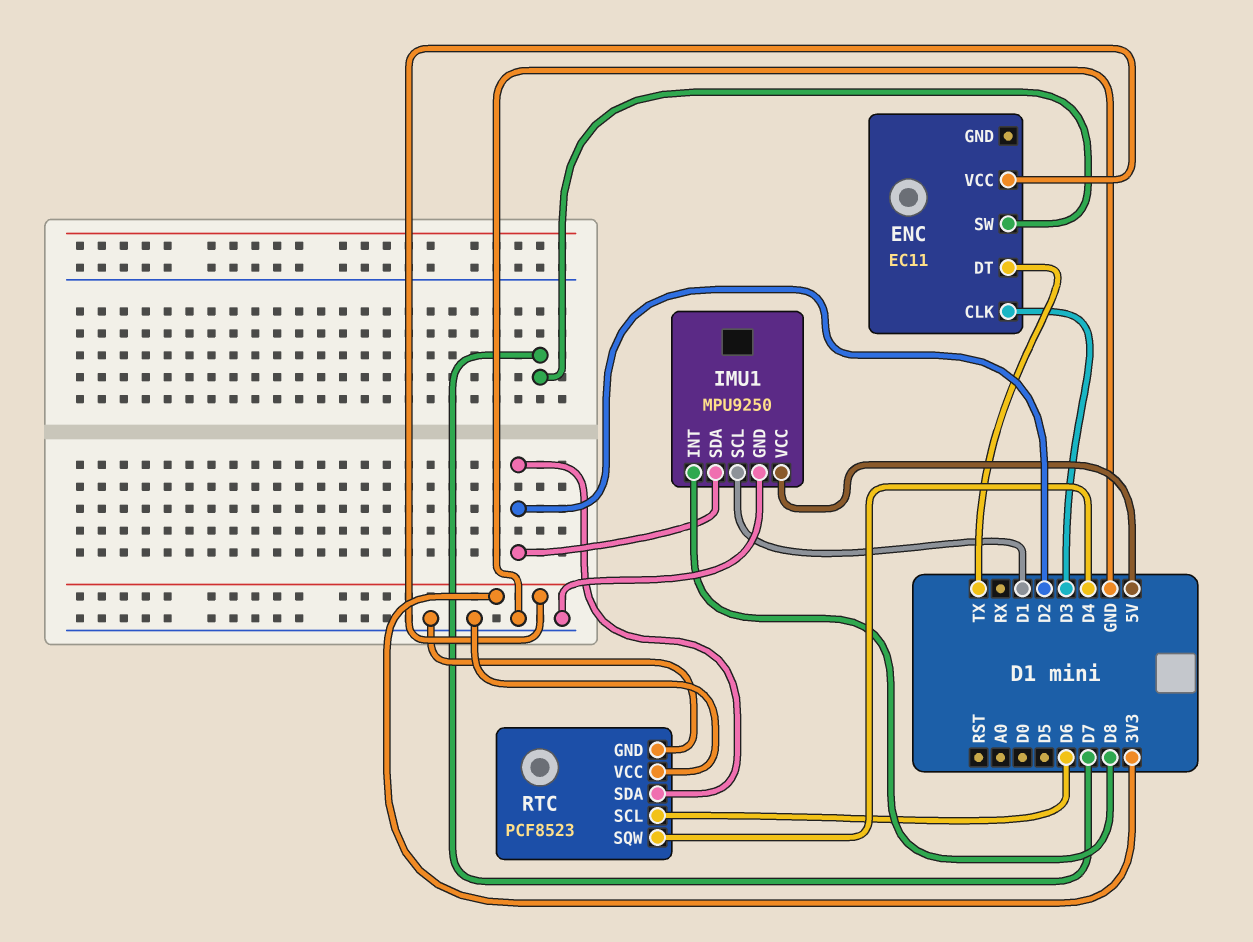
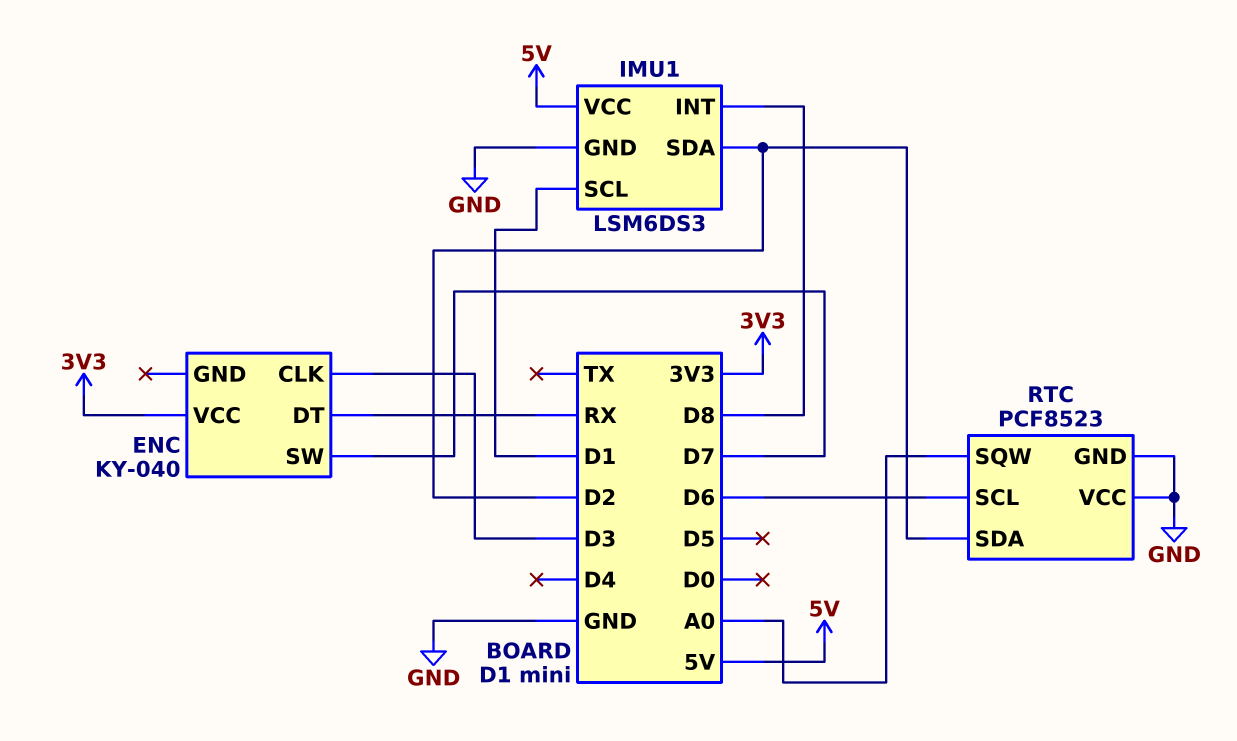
ENC: EC11 -> KY-040
ENC pin DT: TX -> RX
IMU1: MPU9250 -> LSM6DS3
RTC pin SQW: D4 -> A0

